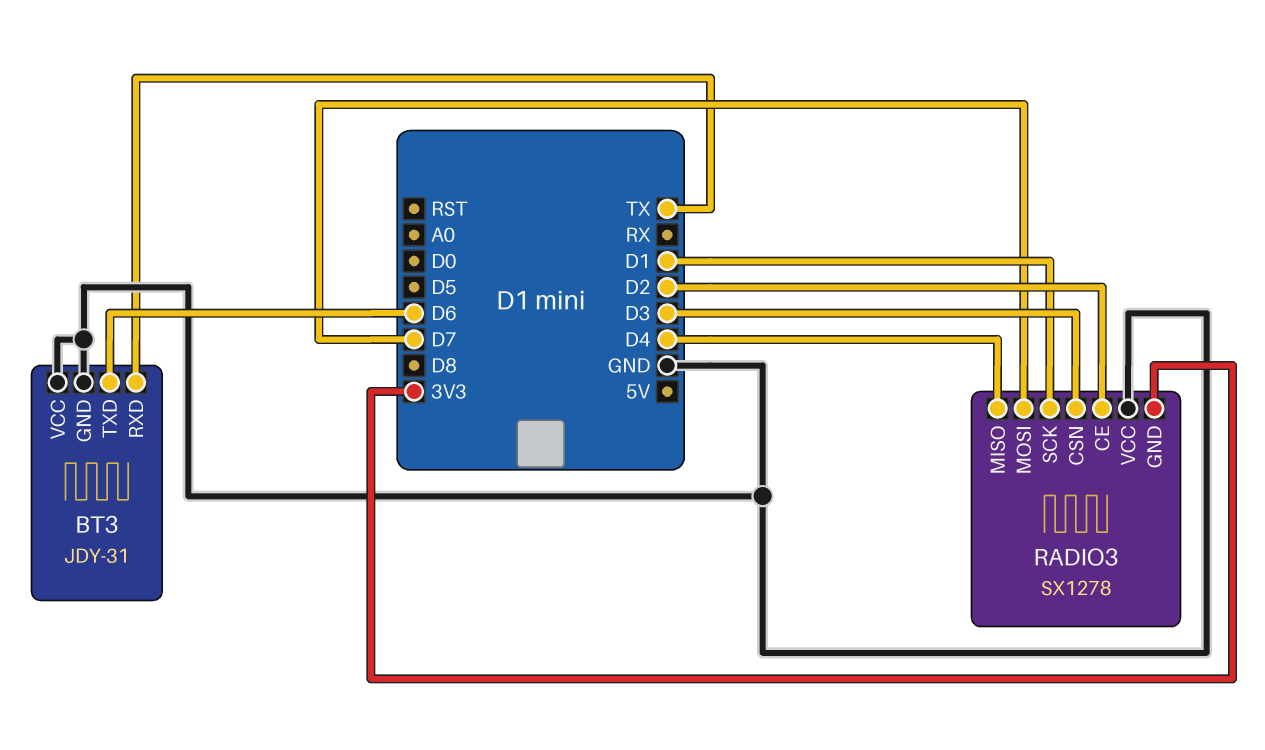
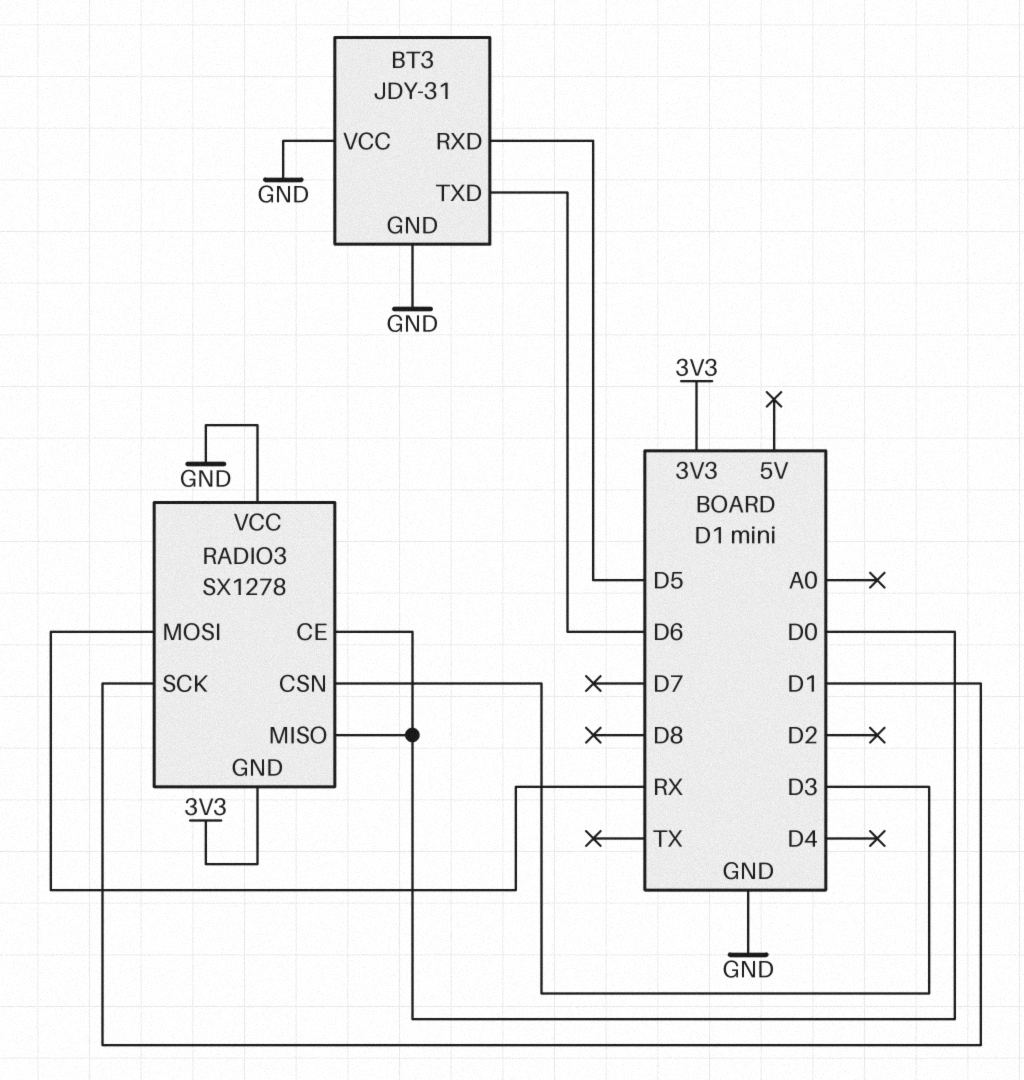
BT3 pin RXD: TX -> D5
RADIO3 pin CE: D2 -> D0
RADIO3 pin MISO: D4 -> D0
RADIO3 pin MOSI: D7 -> RX

